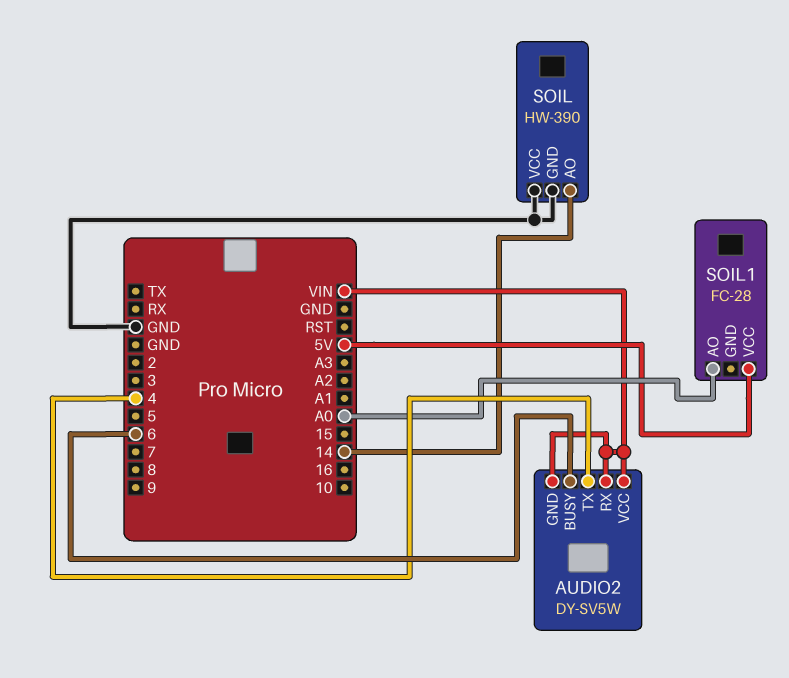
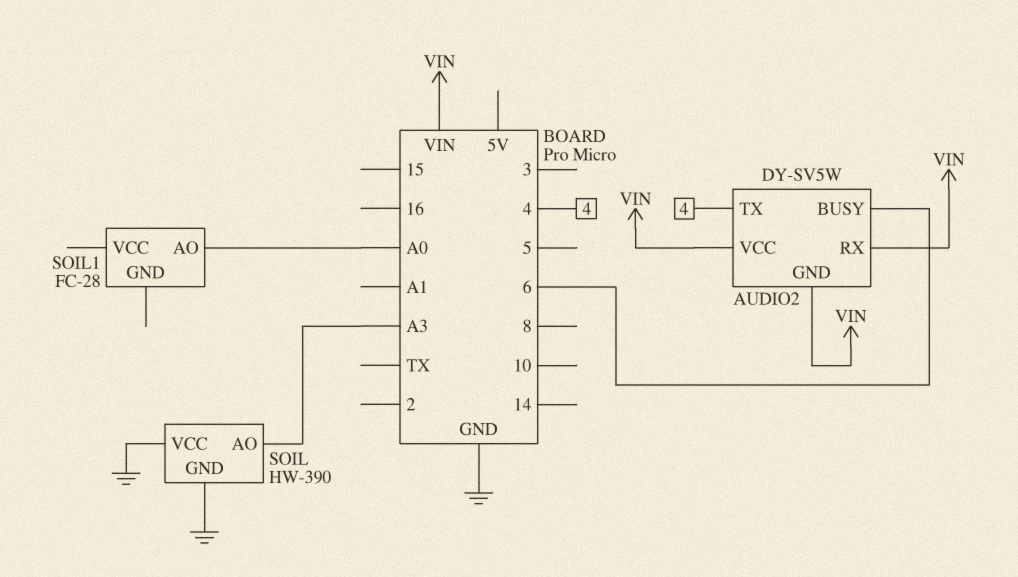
SOIL pin AO: 14 -> A3
SOIL1 pin VCC: 5V -> none

